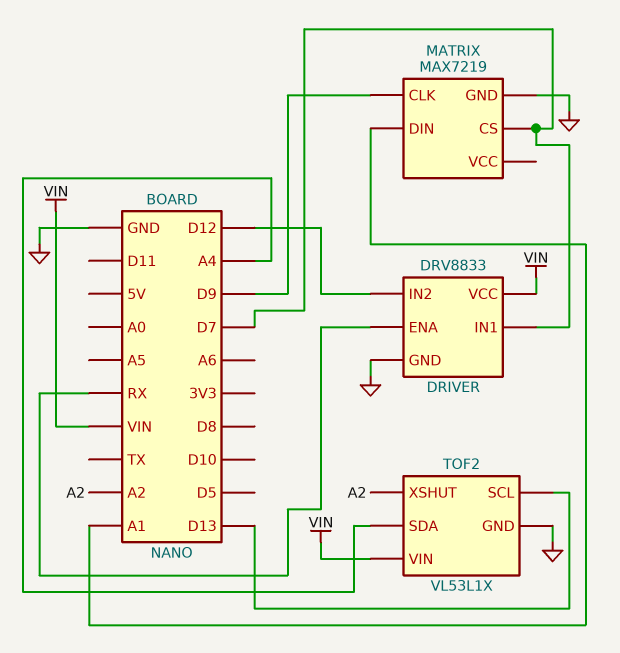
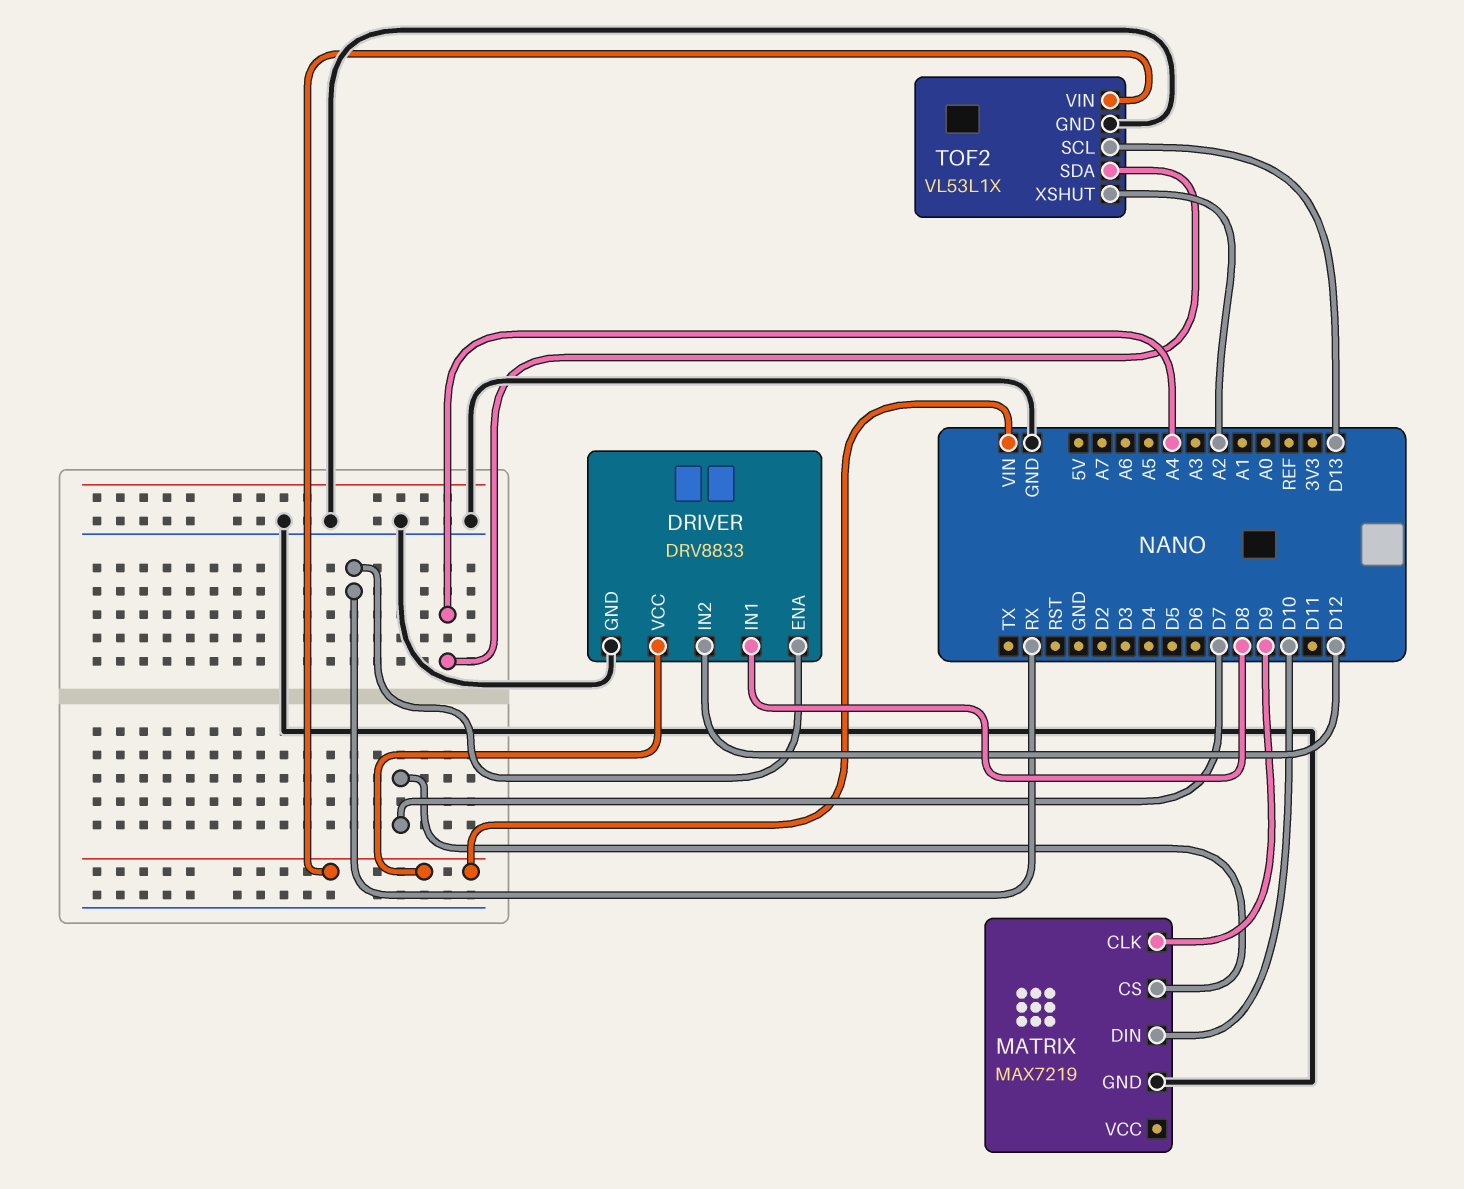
DRIVER pin IN1: D7 -> D8
MATRIX pin DIN: A1 -> D10

